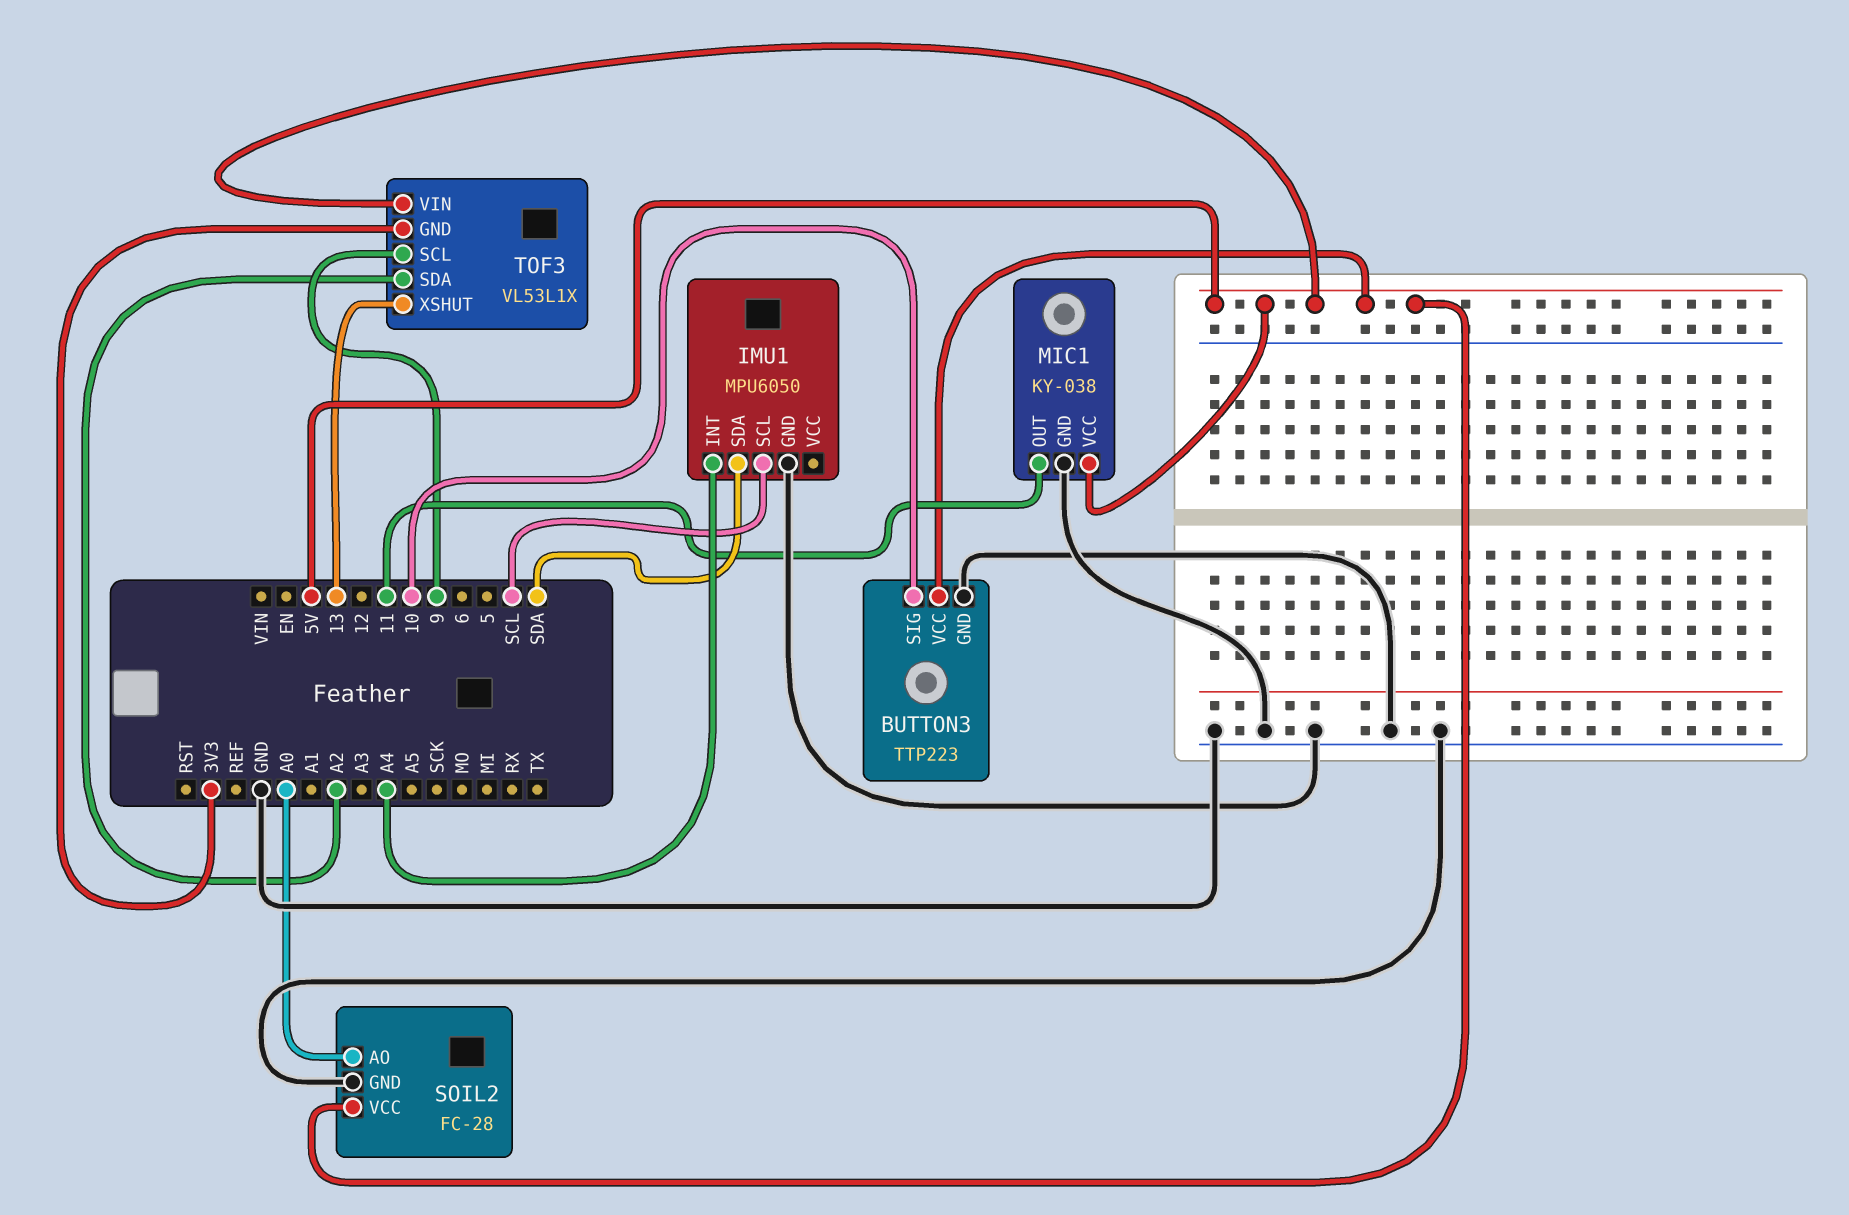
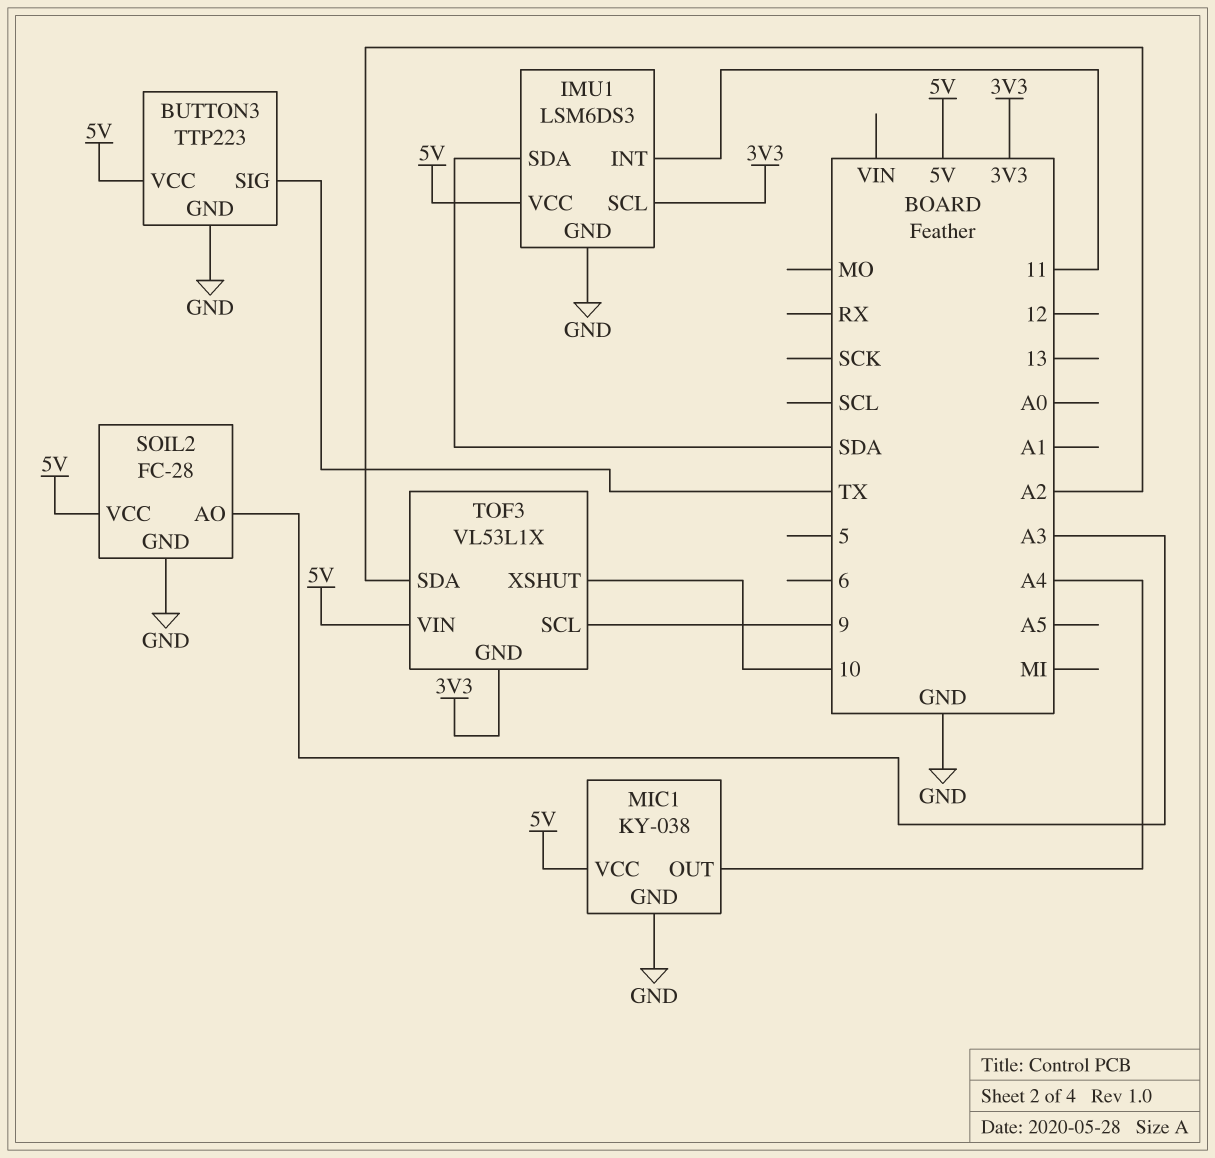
BUTTON3 pin SIG: 10 -> TX
IMU1: MPU6050 -> LSM6DS3
IMU1 pin INT: A4 -> 11
IMU1 pin SCL: SCL -> 3V3
IMU1 pin VCC: none -> 5V
MIC1 pin OUT: 11 -> A4
SOIL2 pin AO: A0 -> A3
TOF3 pin XSHUT: 13 -> 10

